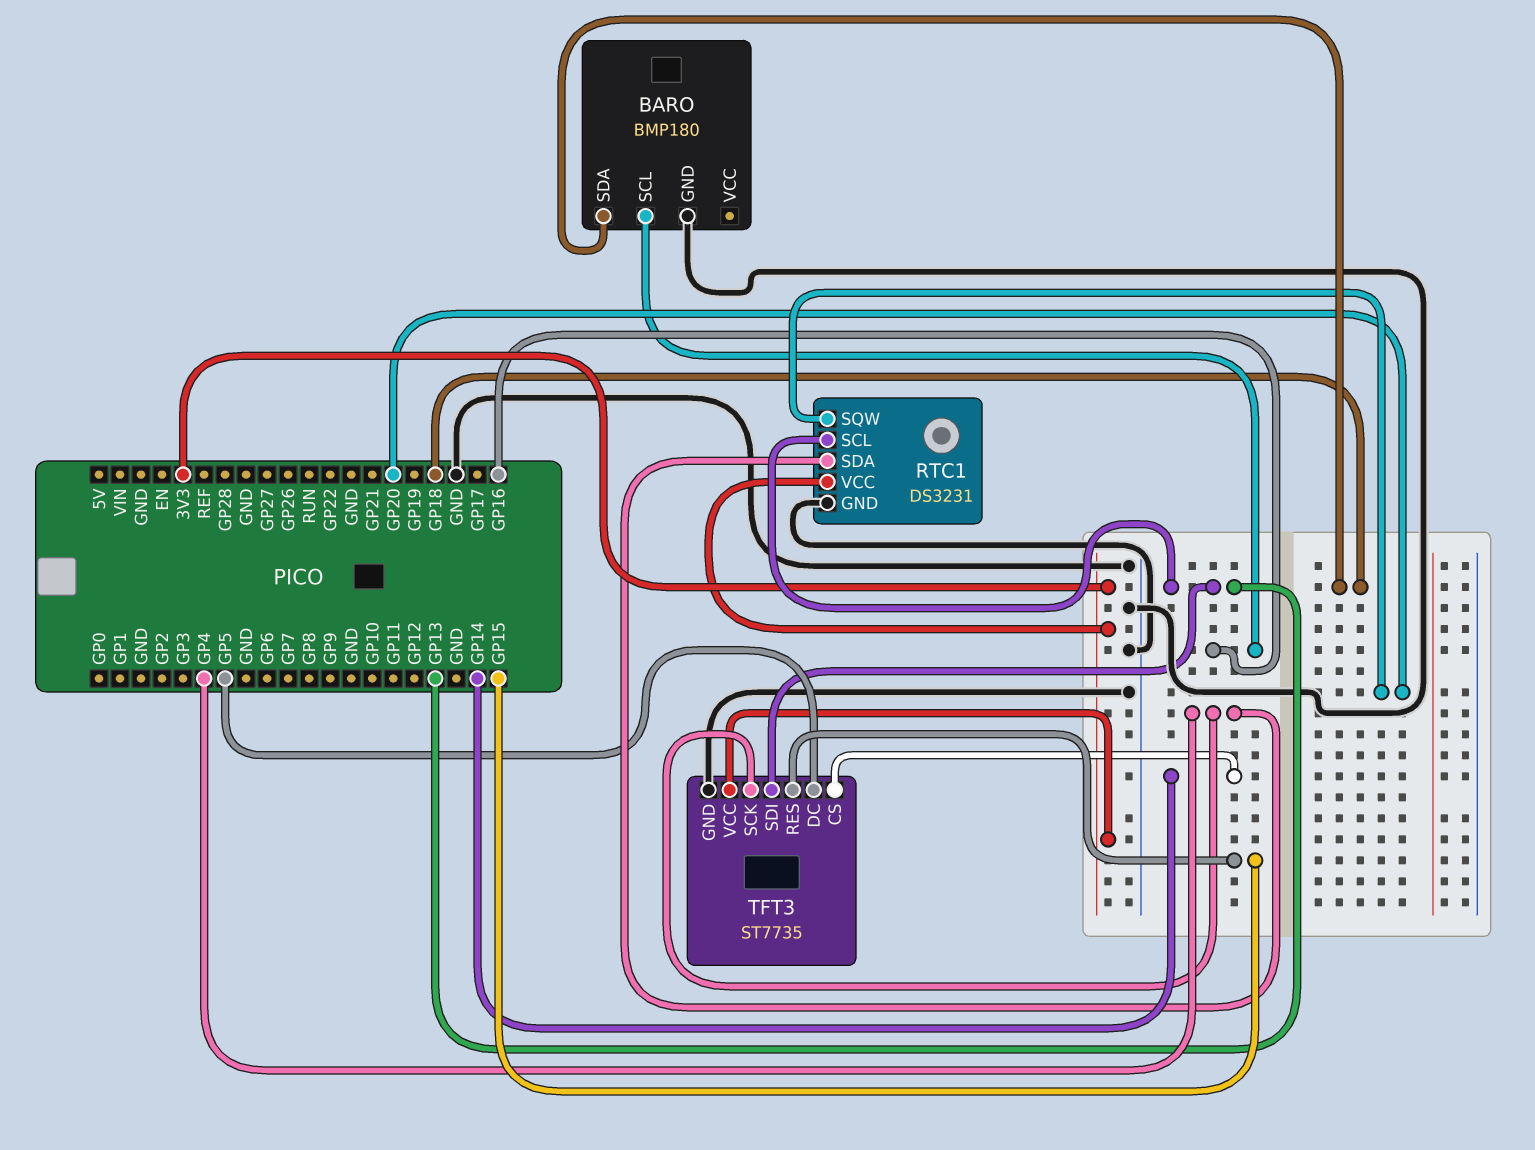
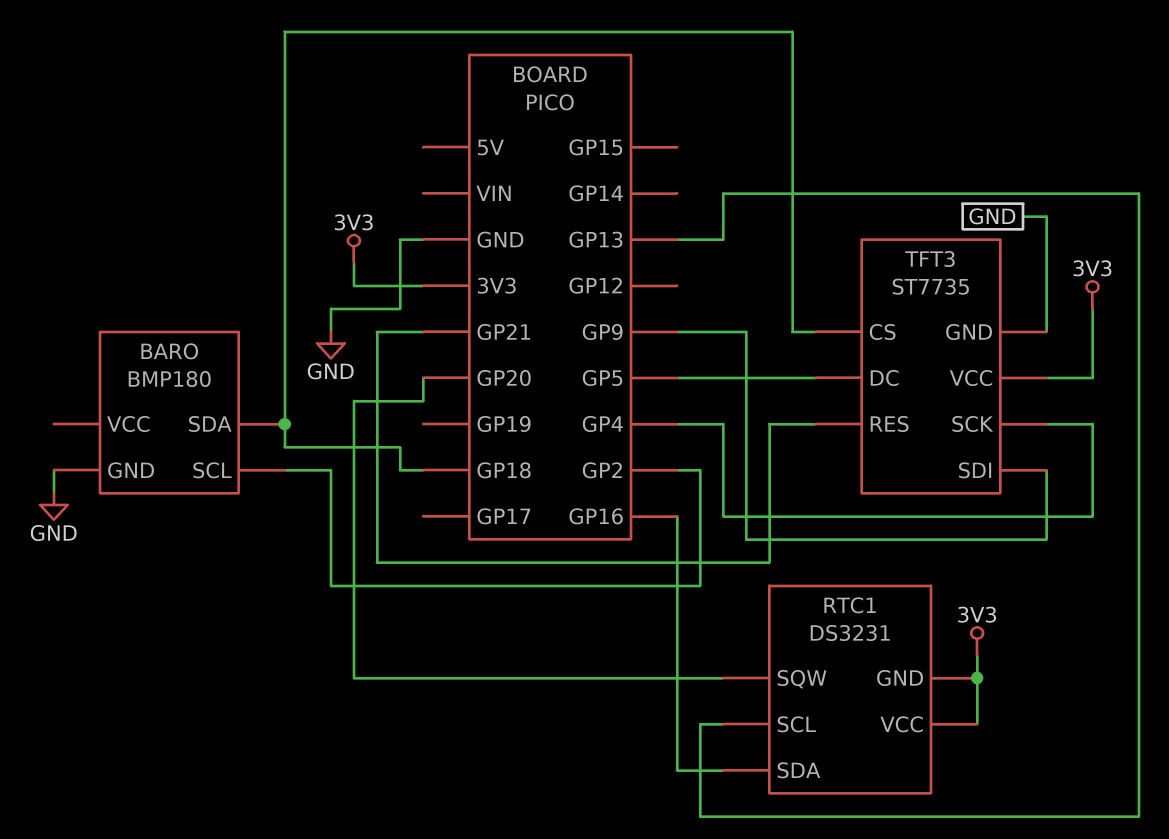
BARO pin SCL: GP16 -> GP2
RTC1 pin GND: GND -> 3V3
RTC1 pin SDA: GP4 -> GP16
TFT3 pin CS: GP14 -> GP18
TFT3 pin RES: GP15 -> GP21
TFT3 pin SDI: GP13 -> GP9

